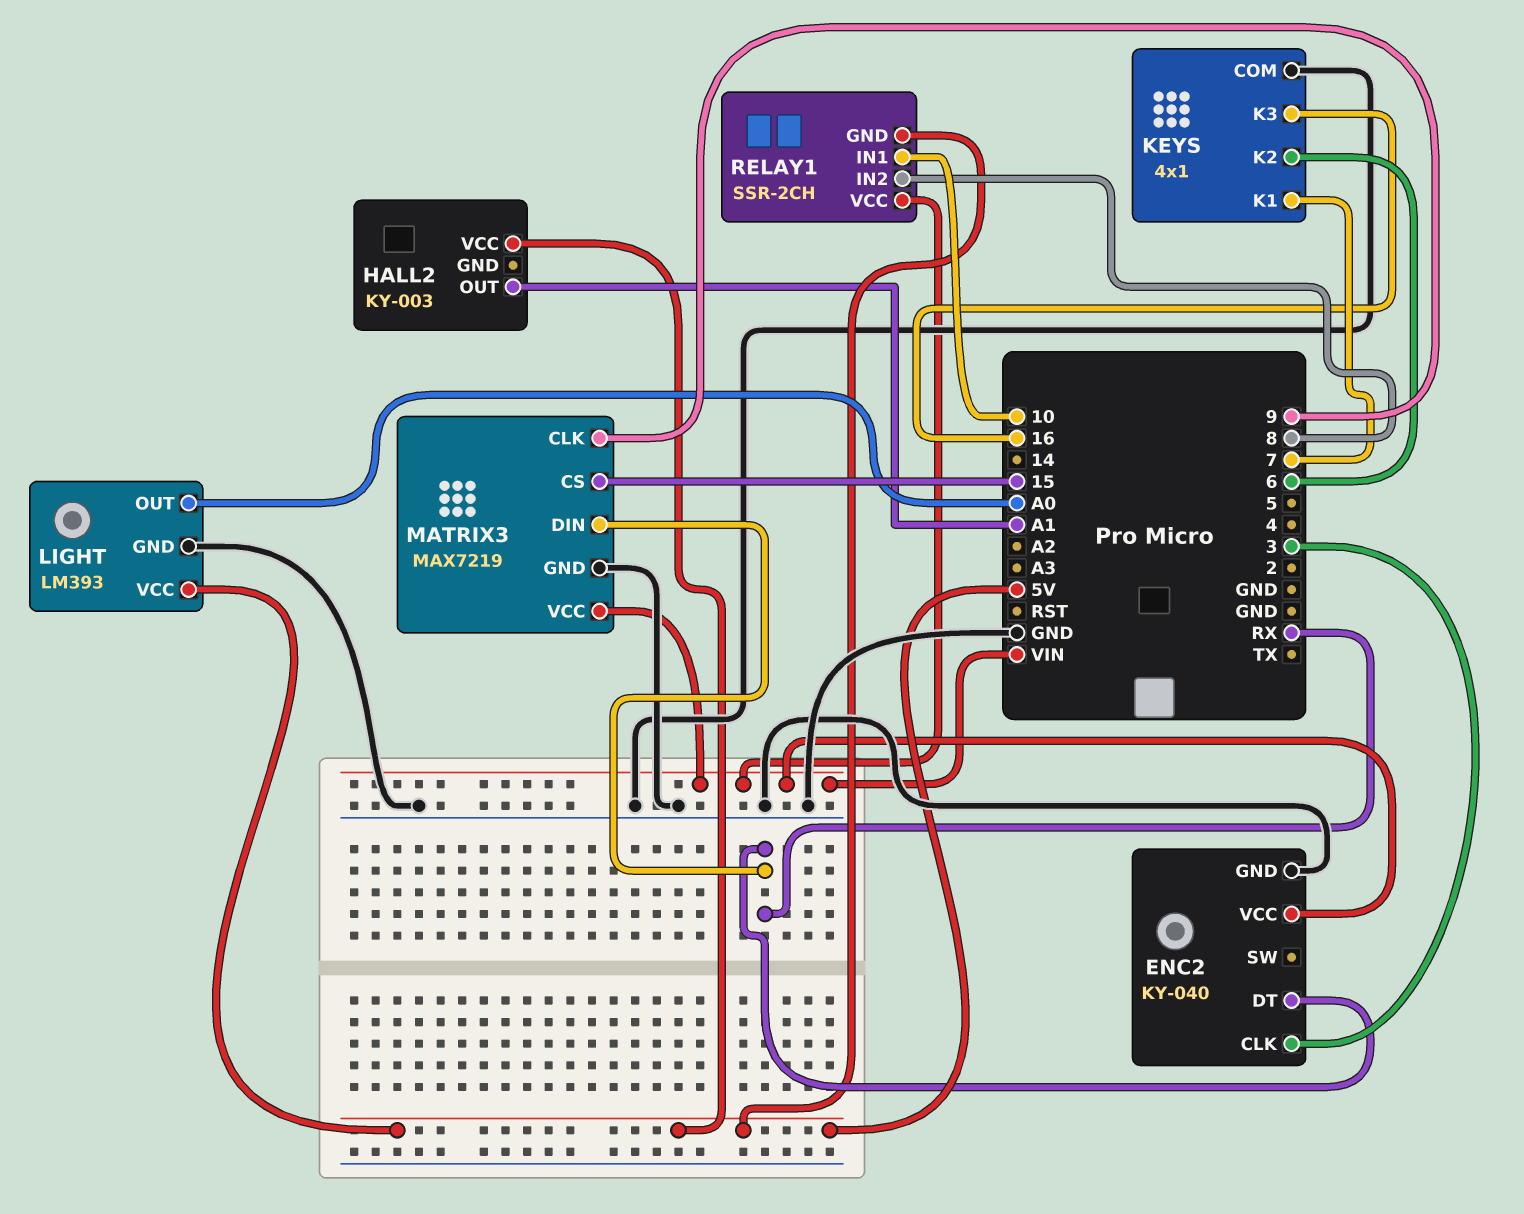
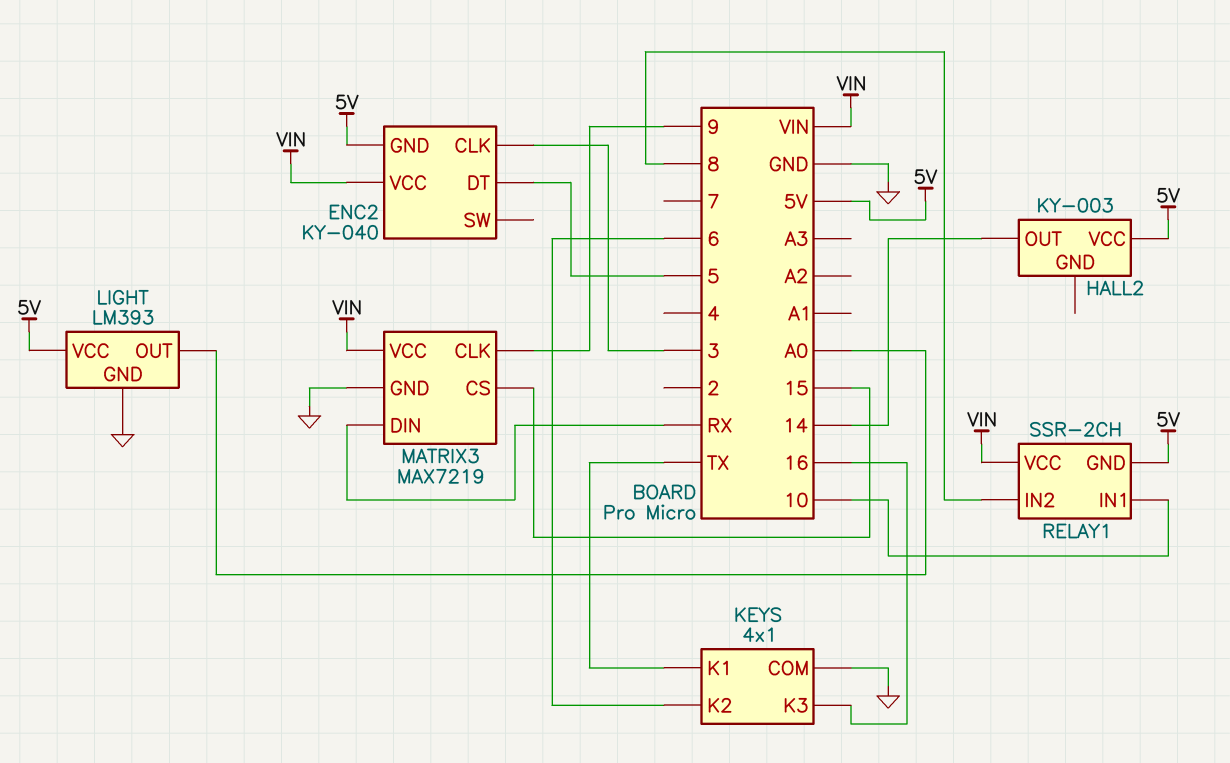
ENC2 pin DT: RX -> 5
ENC2 pin GND: GND -> 5V
HALL2 pin OUT: A1 -> 14
KEYS pin K1: 7 -> TX

